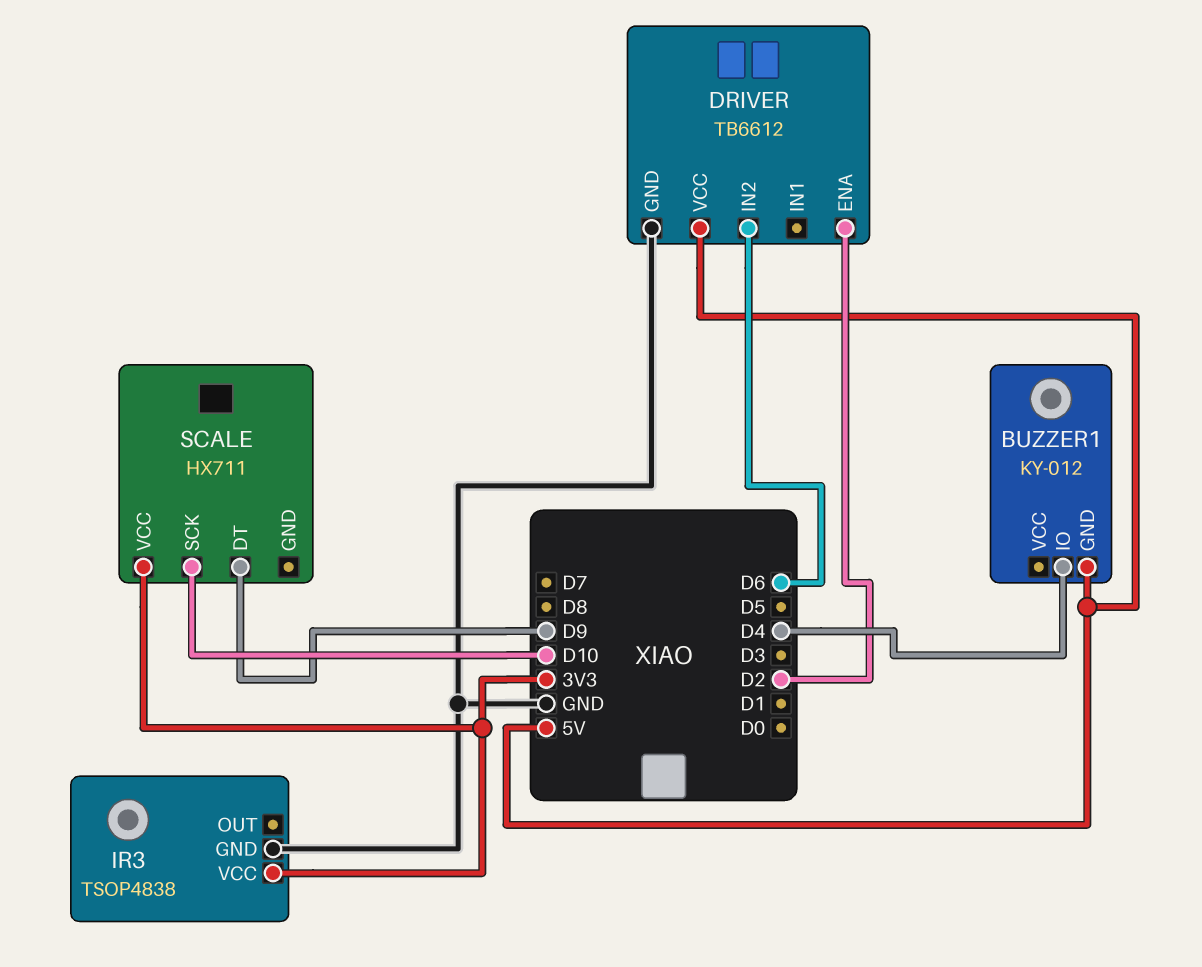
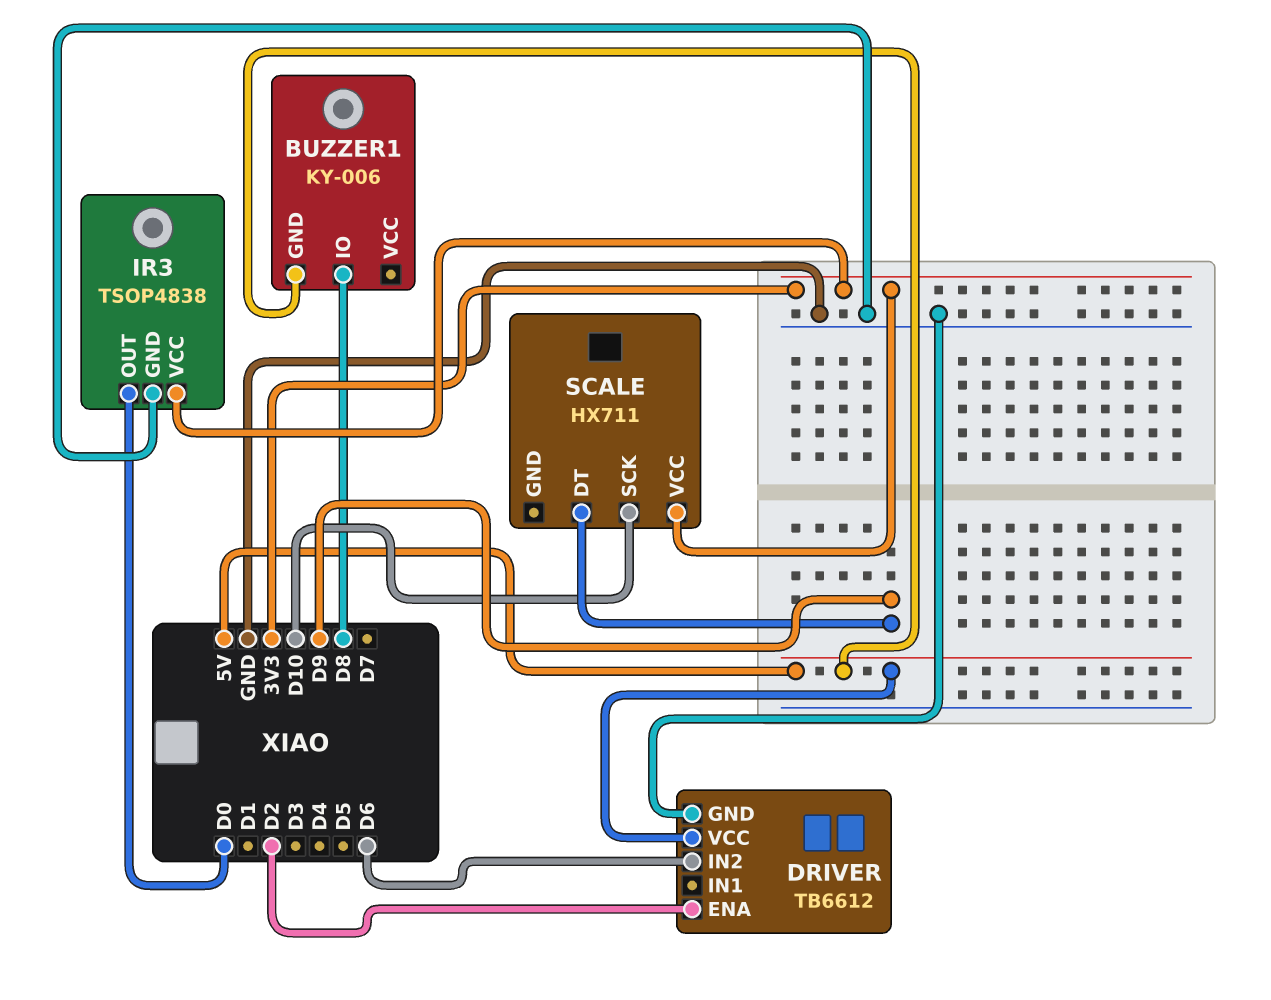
BUZZER1: KY-012 -> KY-006
BUZZER1 pin IO: D4 -> D8
IR3 pin OUT: none -> D0

